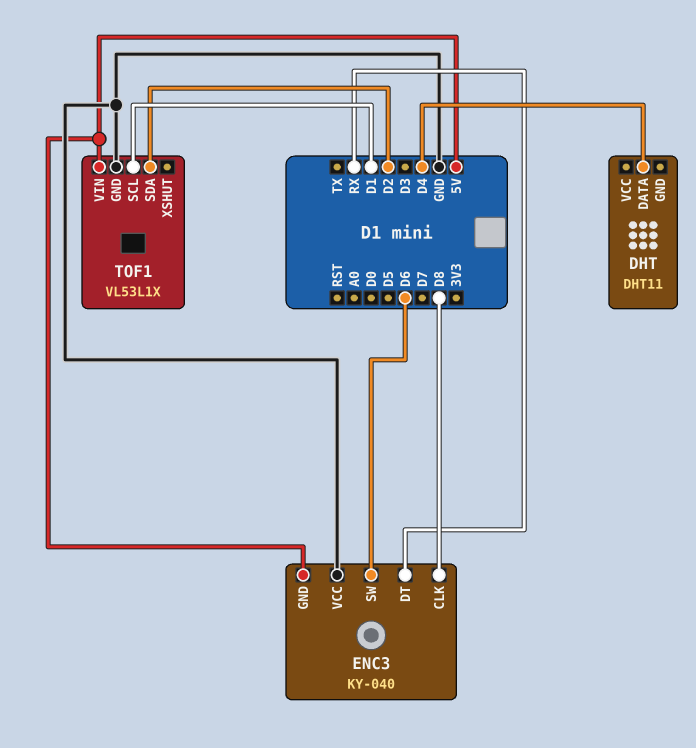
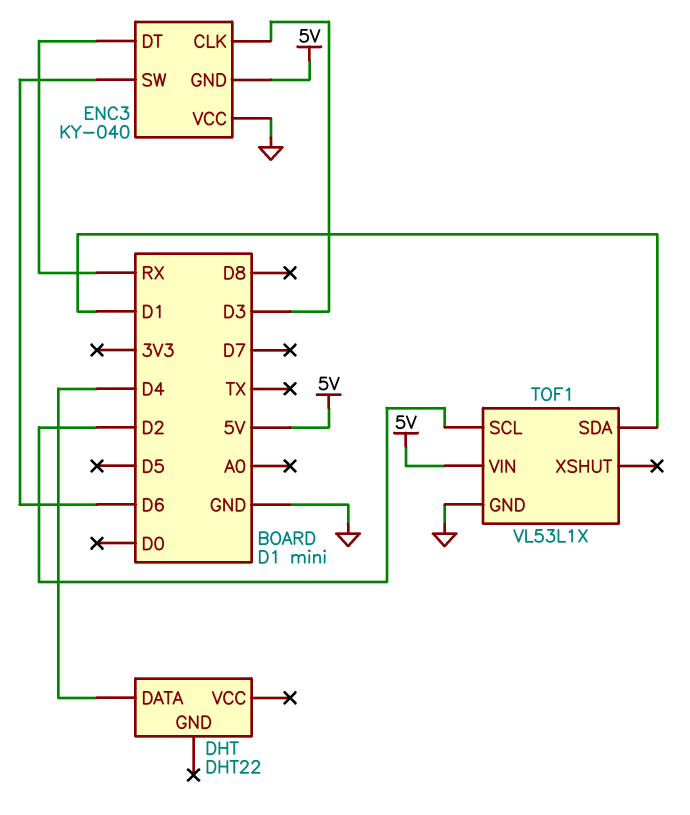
DHT: DHT11 -> DHT22
ENC3 pin CLK: D8 -> D3
TOF1 pin SCL: D1 -> D2
TOF1 pin SDA: D2 -> D1

